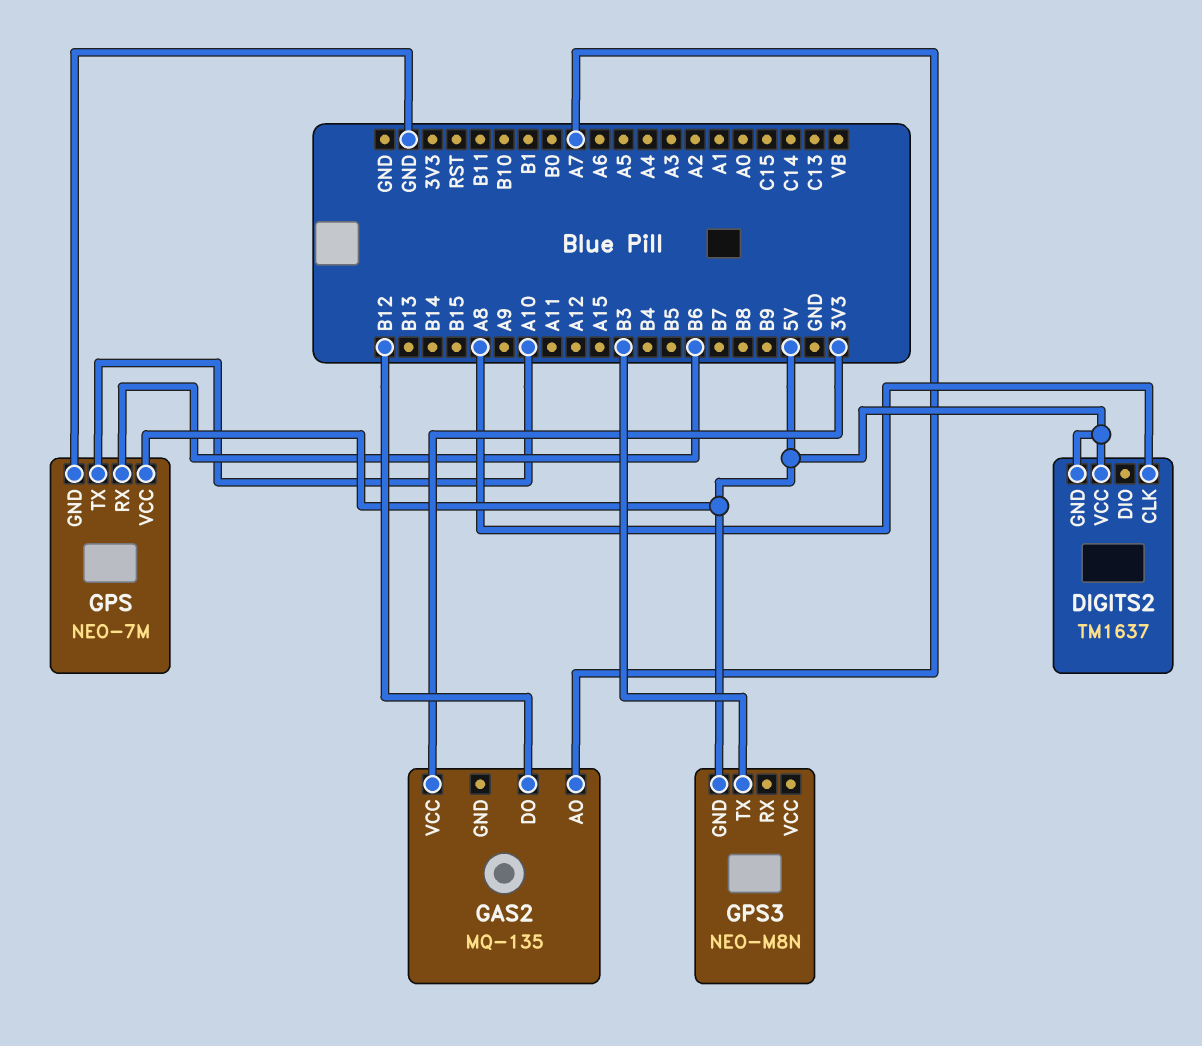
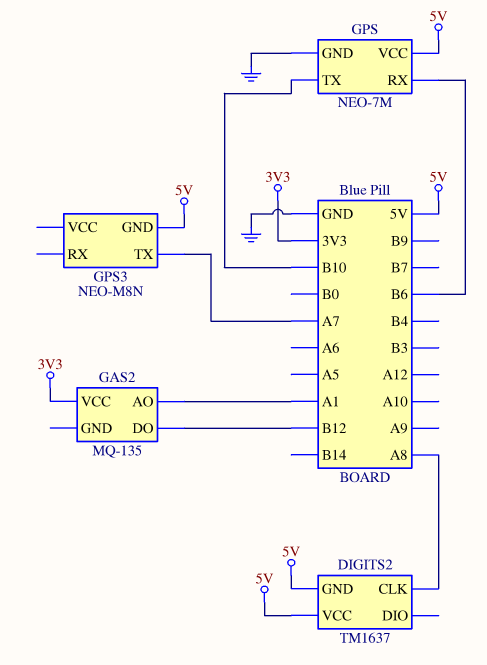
GAS2 pin AO: A7 -> A1
GPS pin TX: A10 -> B10
GPS3 pin TX: B3 -> A7

